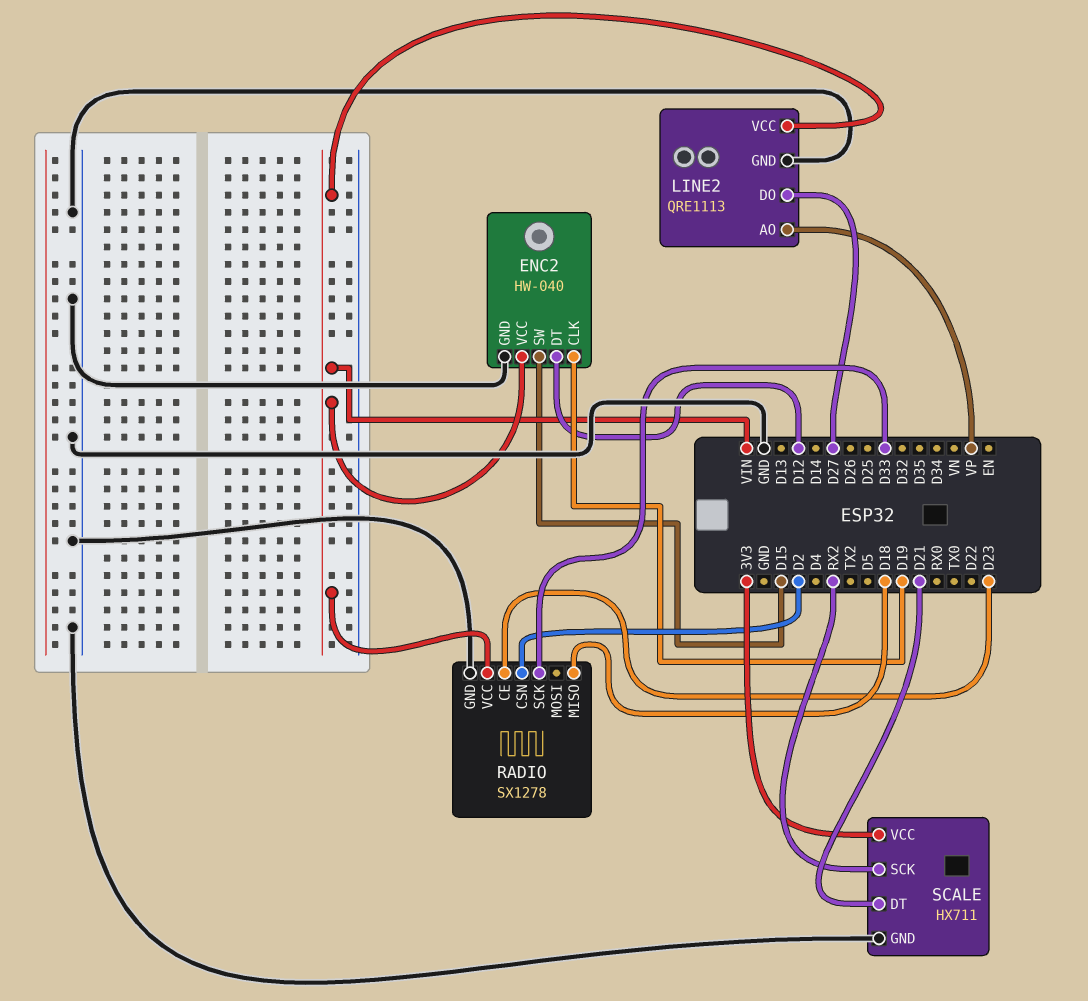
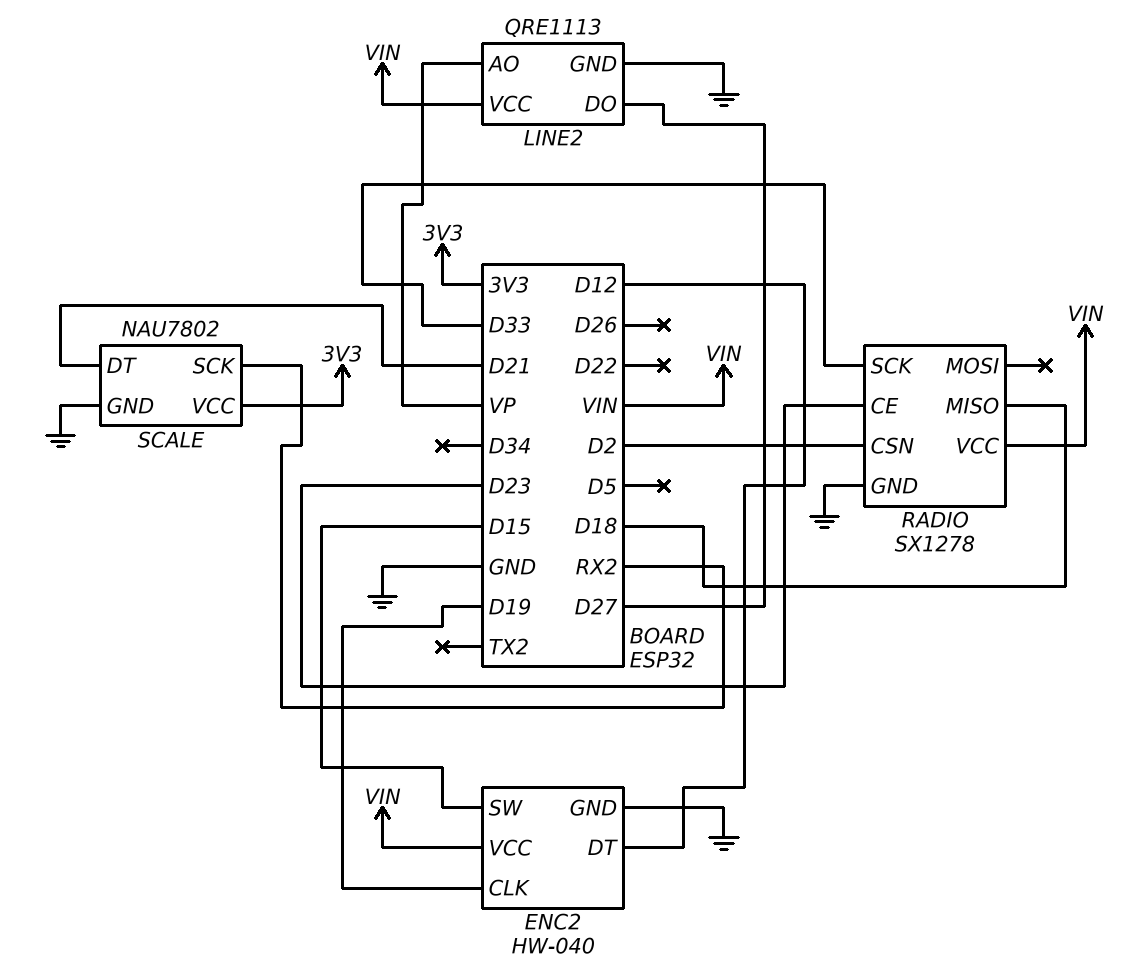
SCALE: HX711 -> NAU7802

